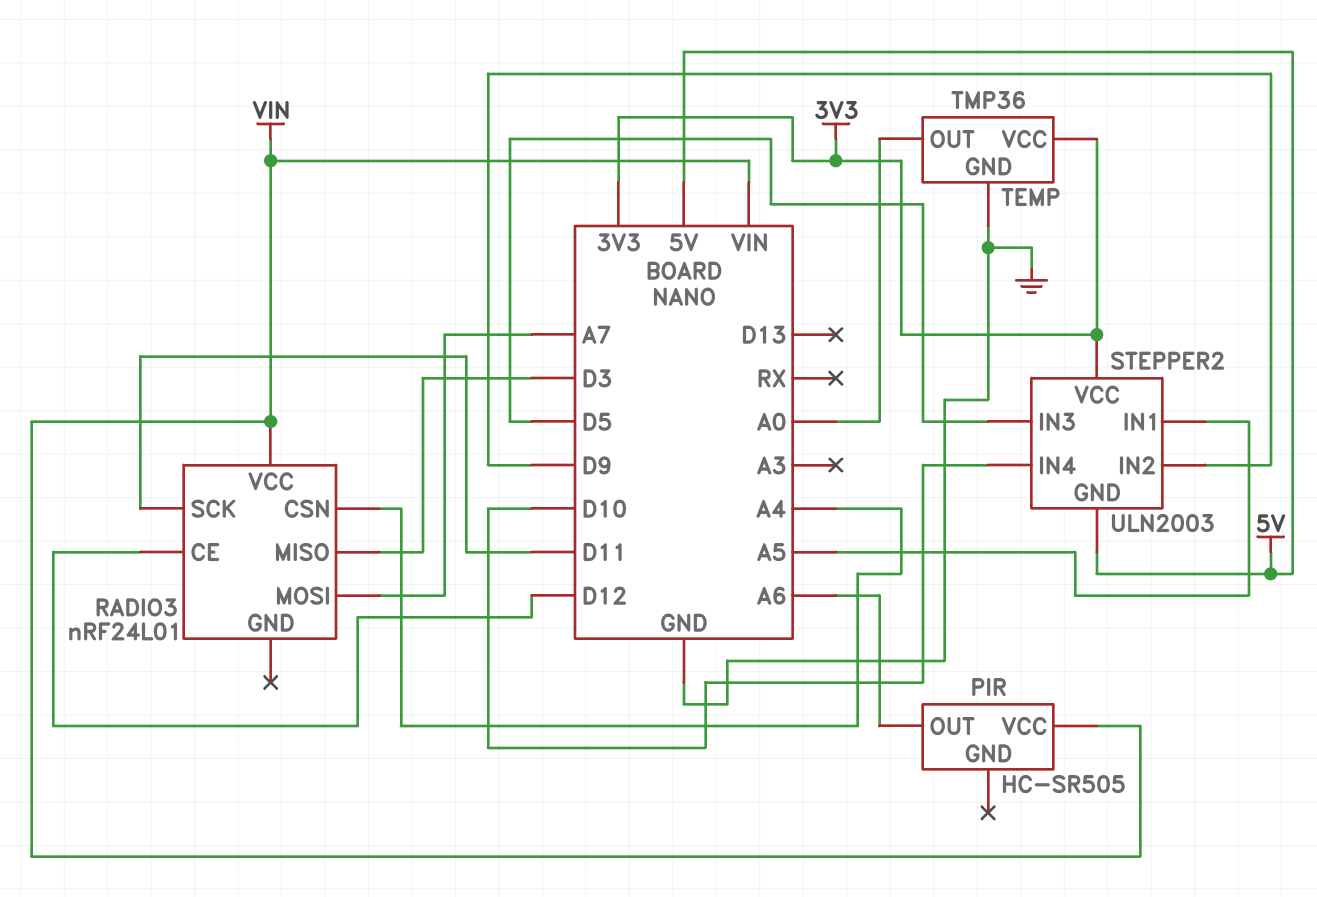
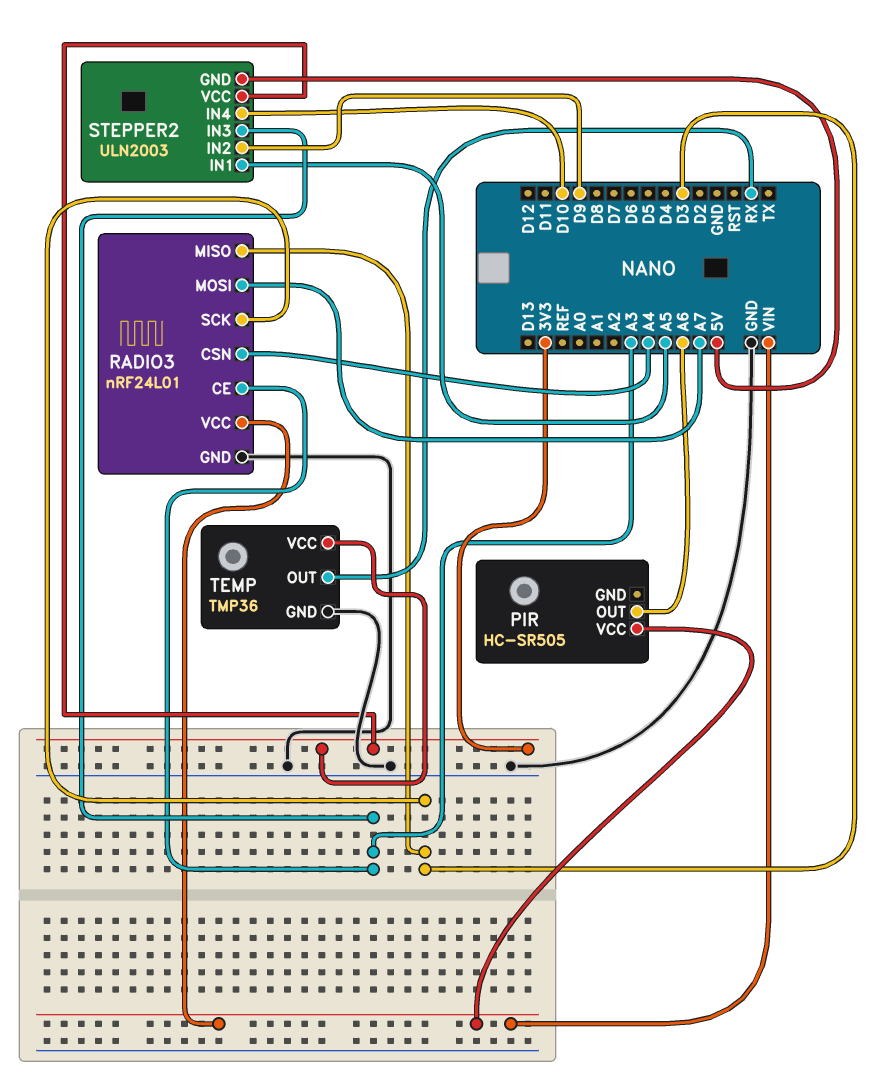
RADIO3 pin CE: D12 -> A3
RADIO3 pin GND: none -> GND
RADIO3 pin SCK: D11 -> D3
STEPPER2 pin IN3: D5 -> A3
TEMP pin OUT: A0 -> RX

